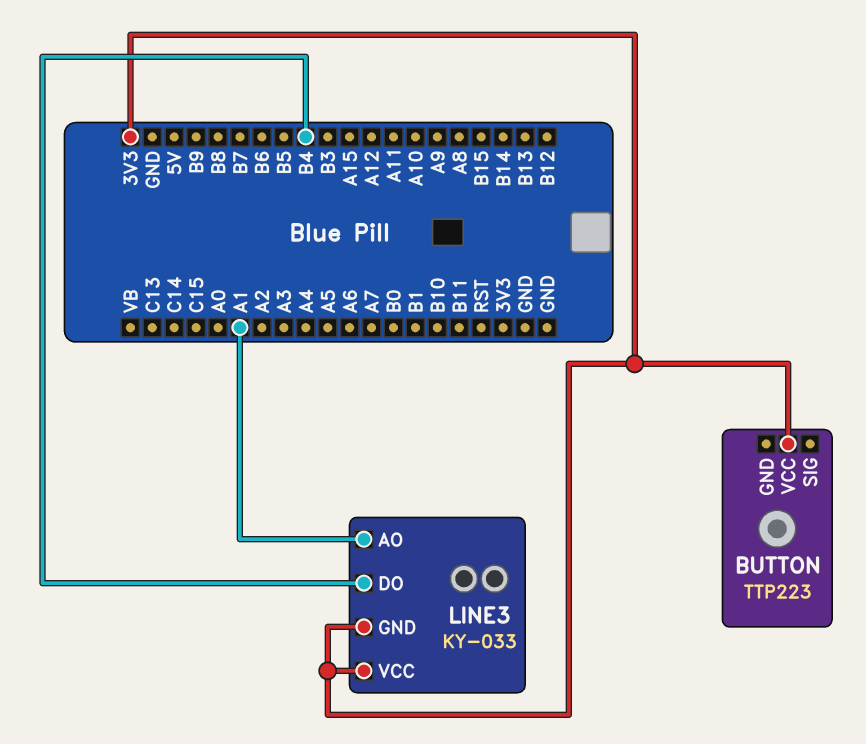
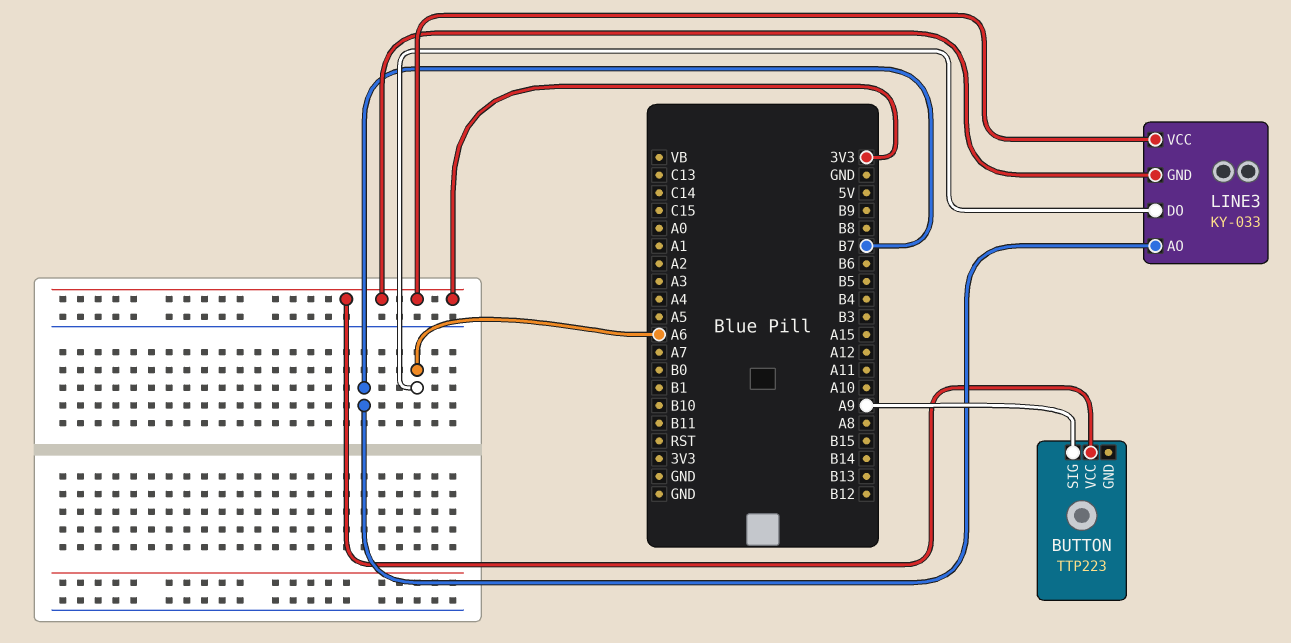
BUTTON pin SIG: none -> A9
LINE3 pin AO: A1 -> B7
LINE3 pin DO: B4 -> A6

